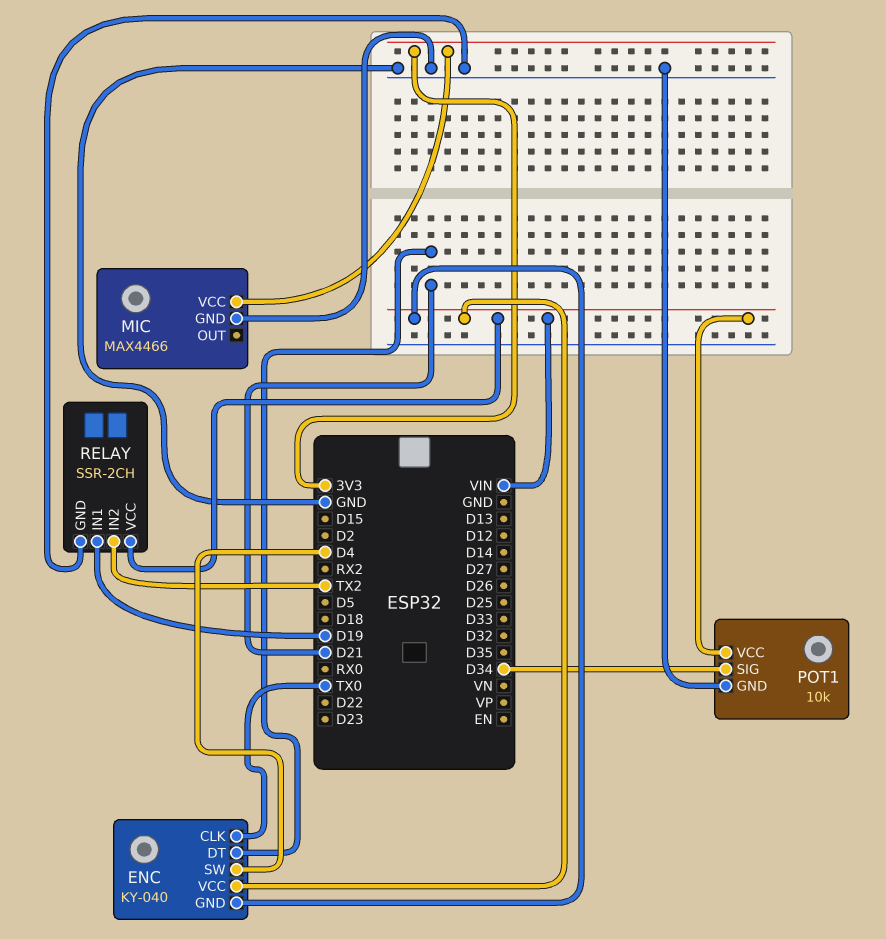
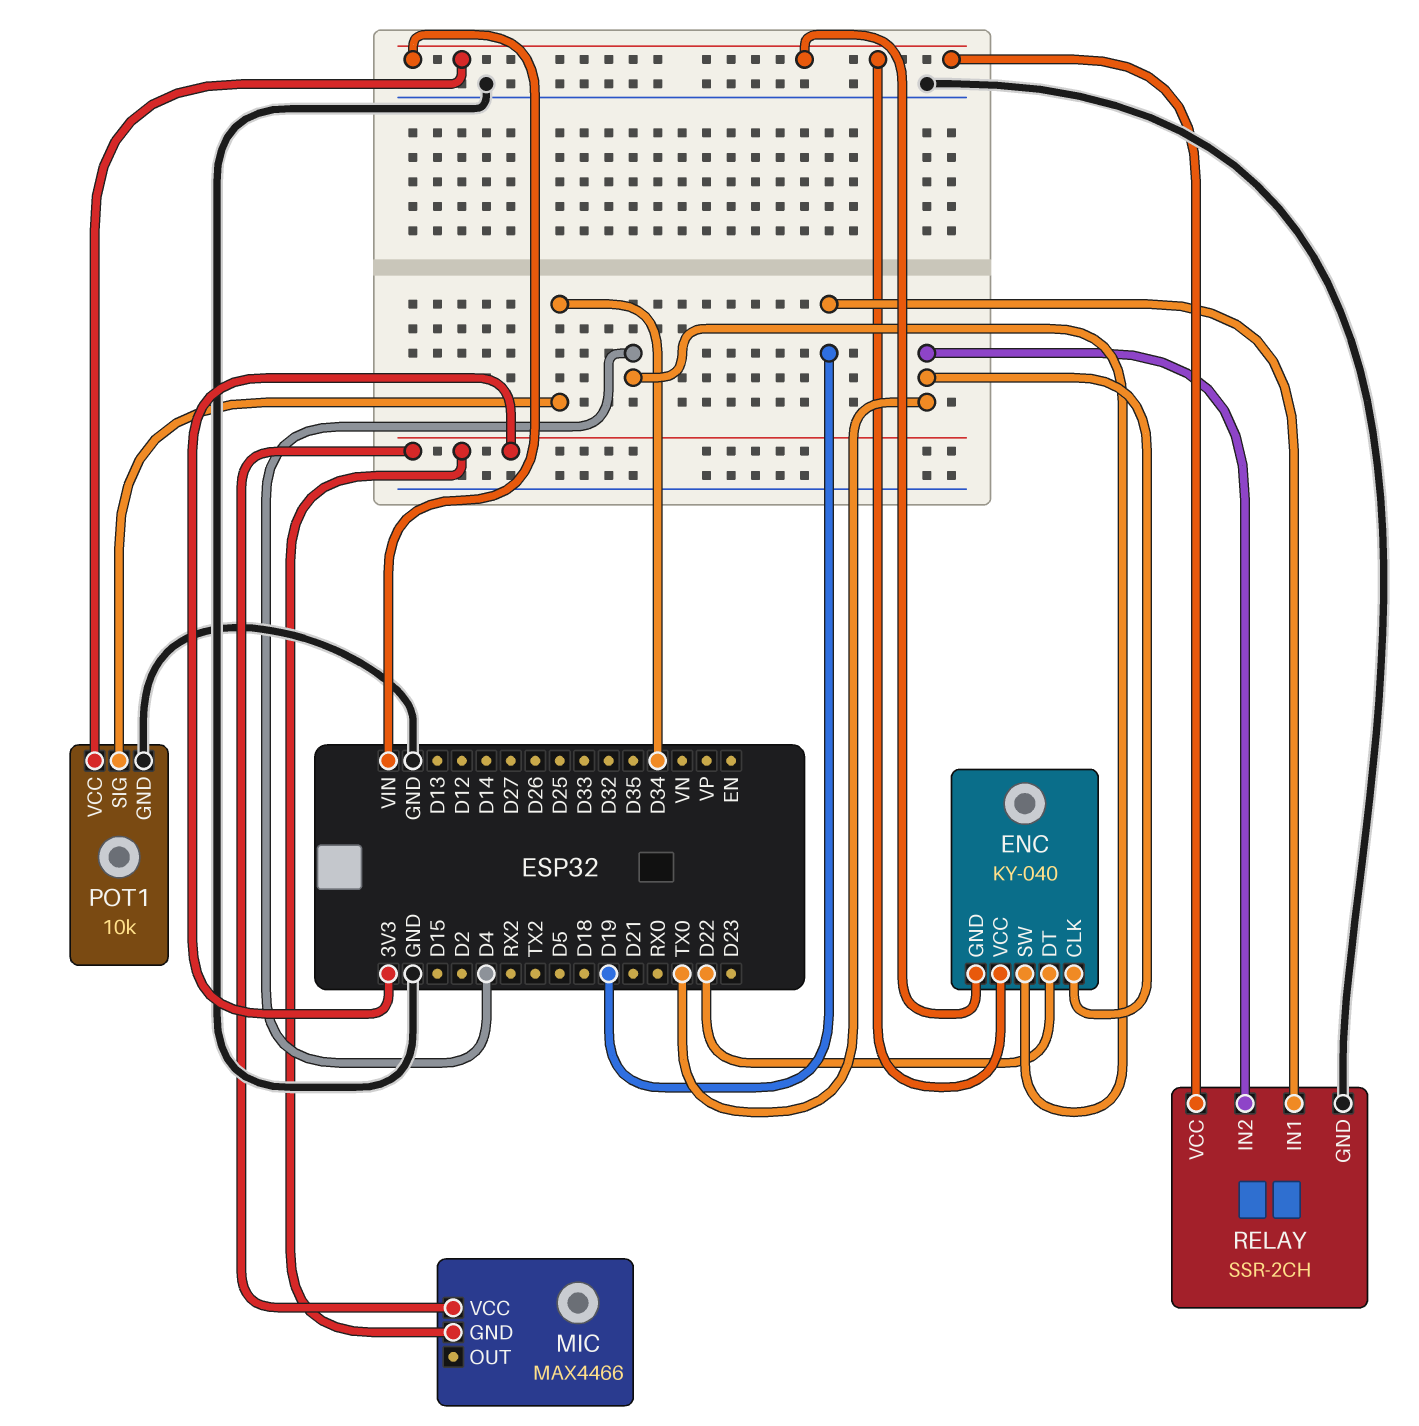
ENC pin DT: D21 -> D22
MIC pin GND: GND -> 3V3
RELAY pin IN2: TX2 -> TX0

